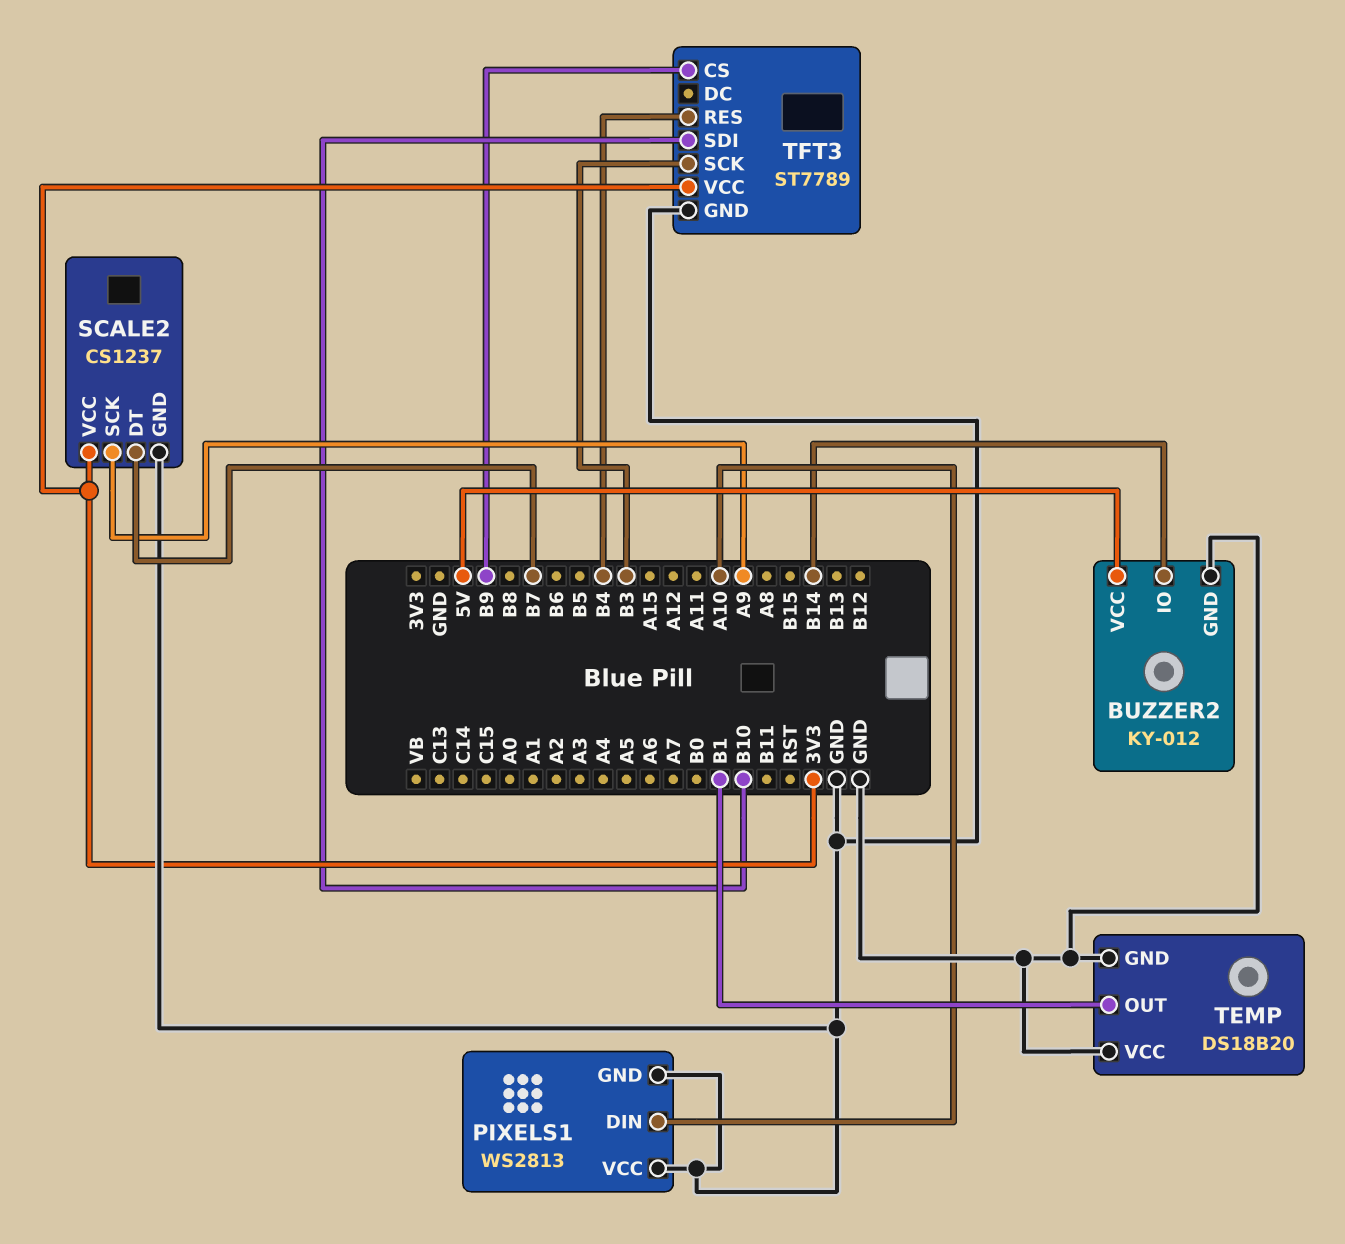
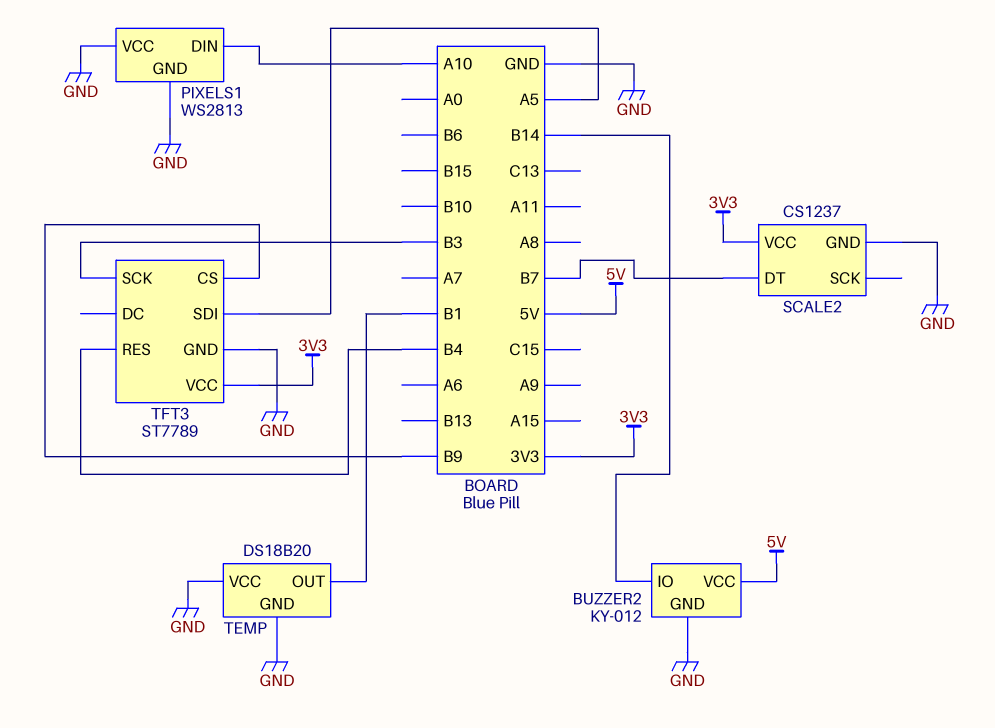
SCALE2 pin SCK: A9 -> none
TFT3 pin SDI: B10 -> A5

